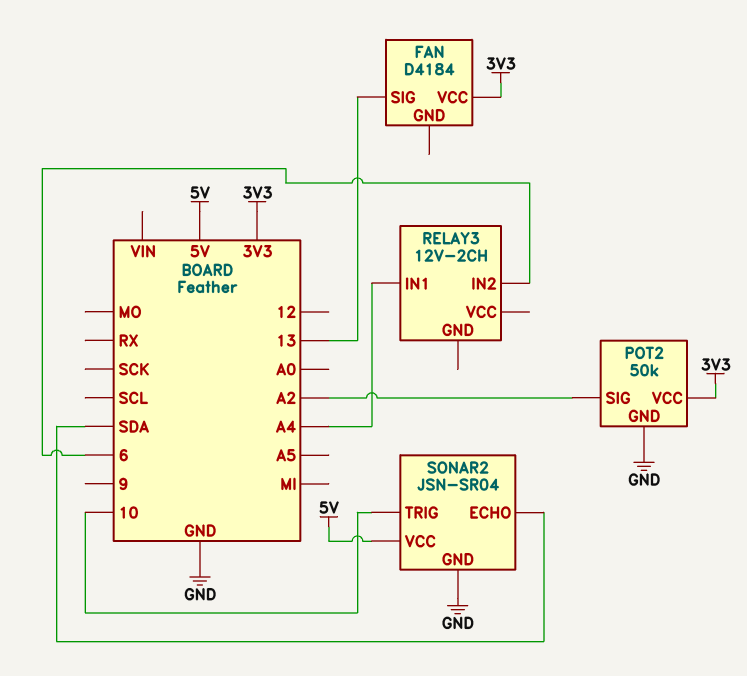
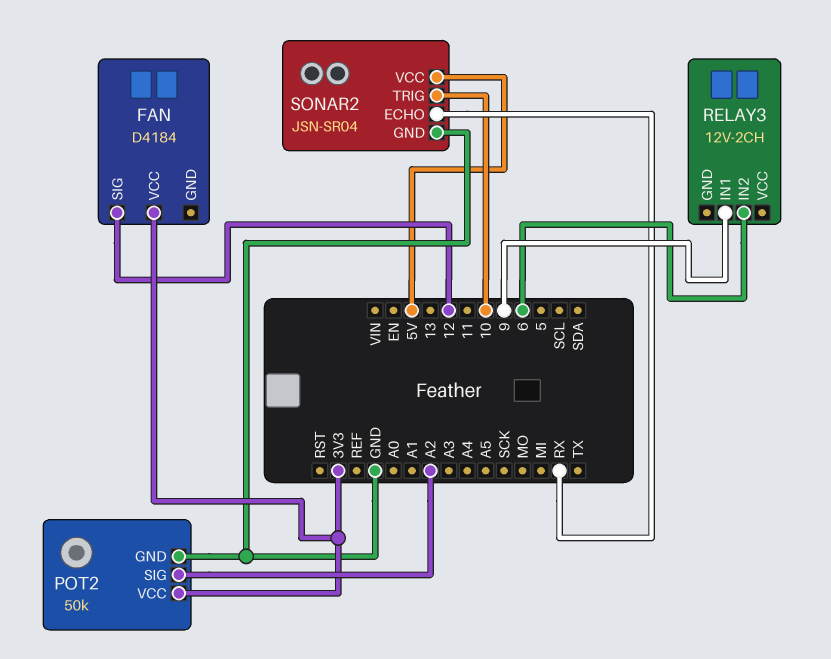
FAN pin SIG: 13 -> 12
RELAY3 pin IN1: A4 -> 9
SONAR2 pin ECHO: SDA -> RX

